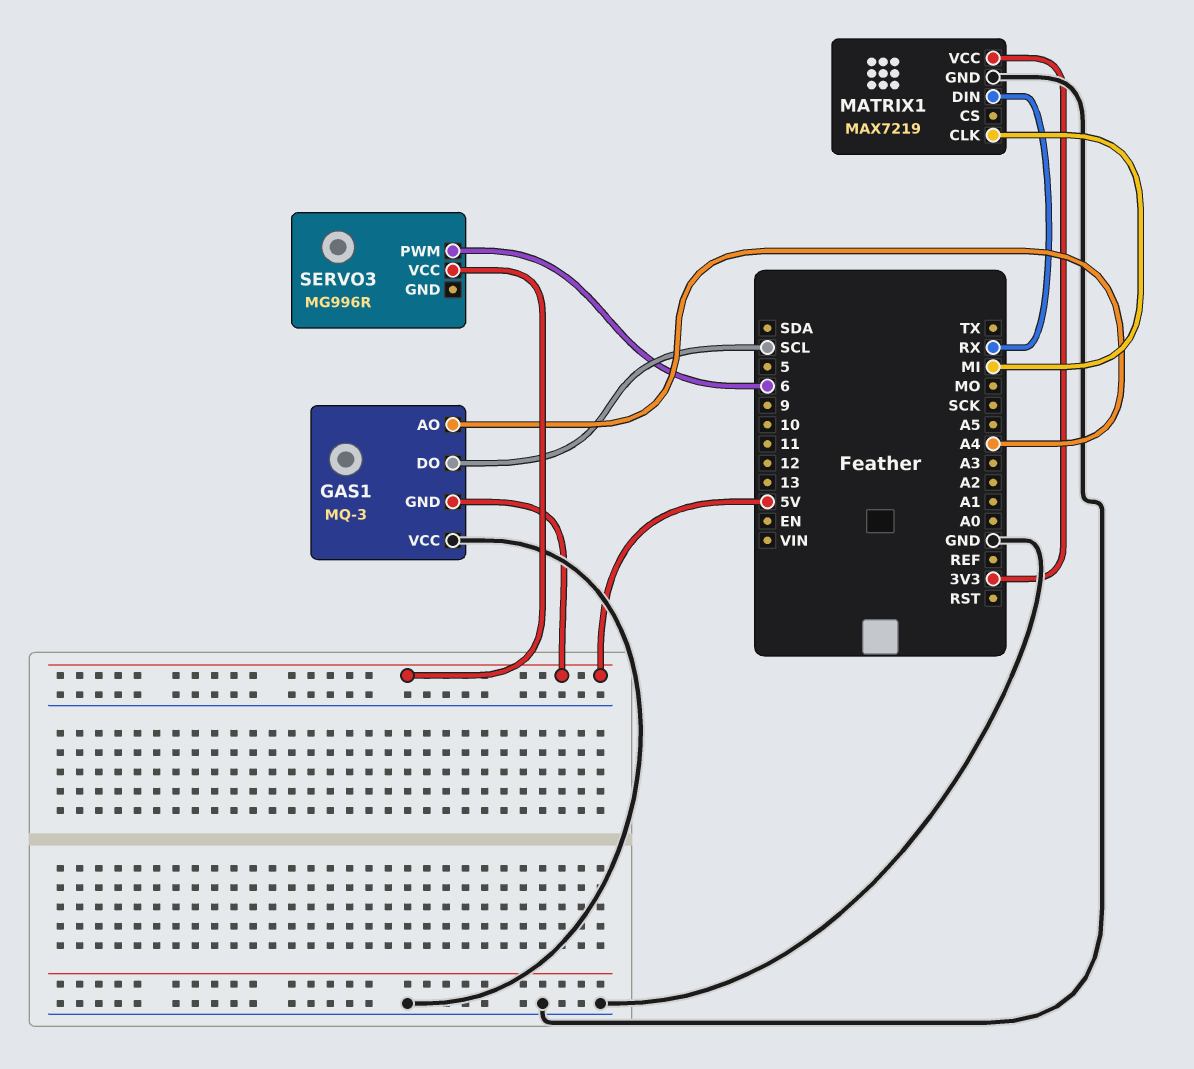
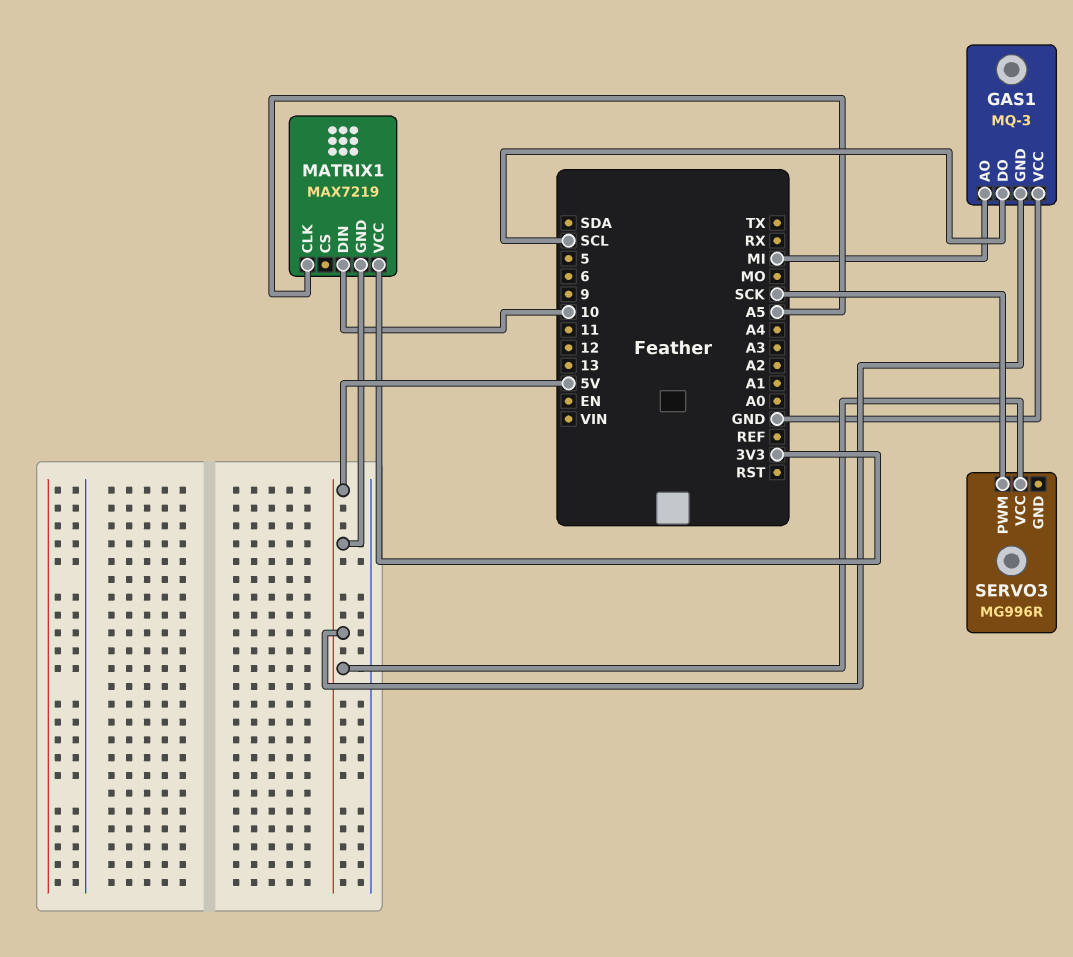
GAS1 pin AO: A4 -> MI
MATRIX1 pin CLK: MI -> A5
MATRIX1 pin DIN: RX -> 10
MATRIX1 pin GND: GND -> 5V
SERVO3 pin PWM: 6 -> SCK

